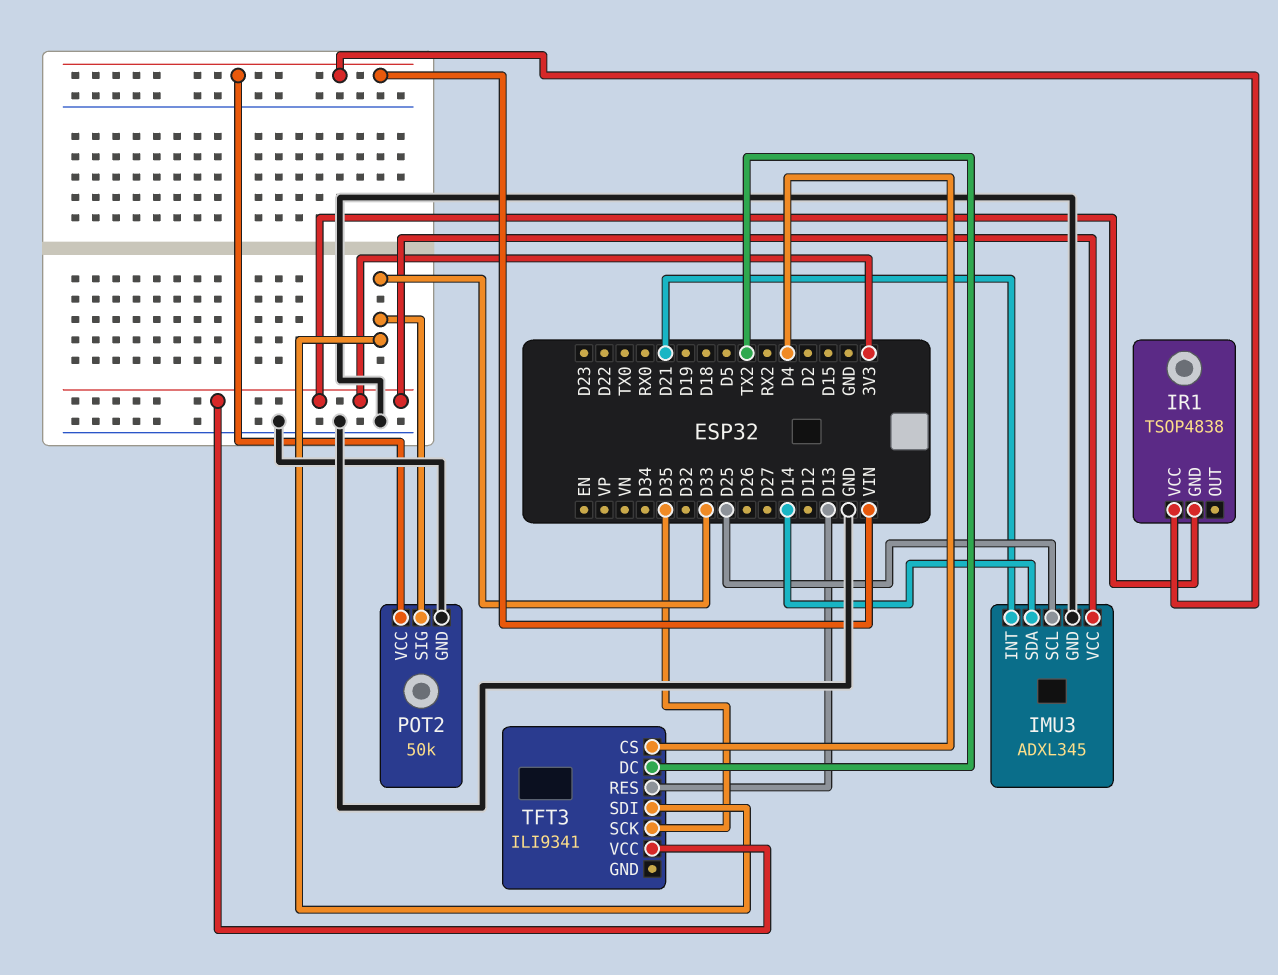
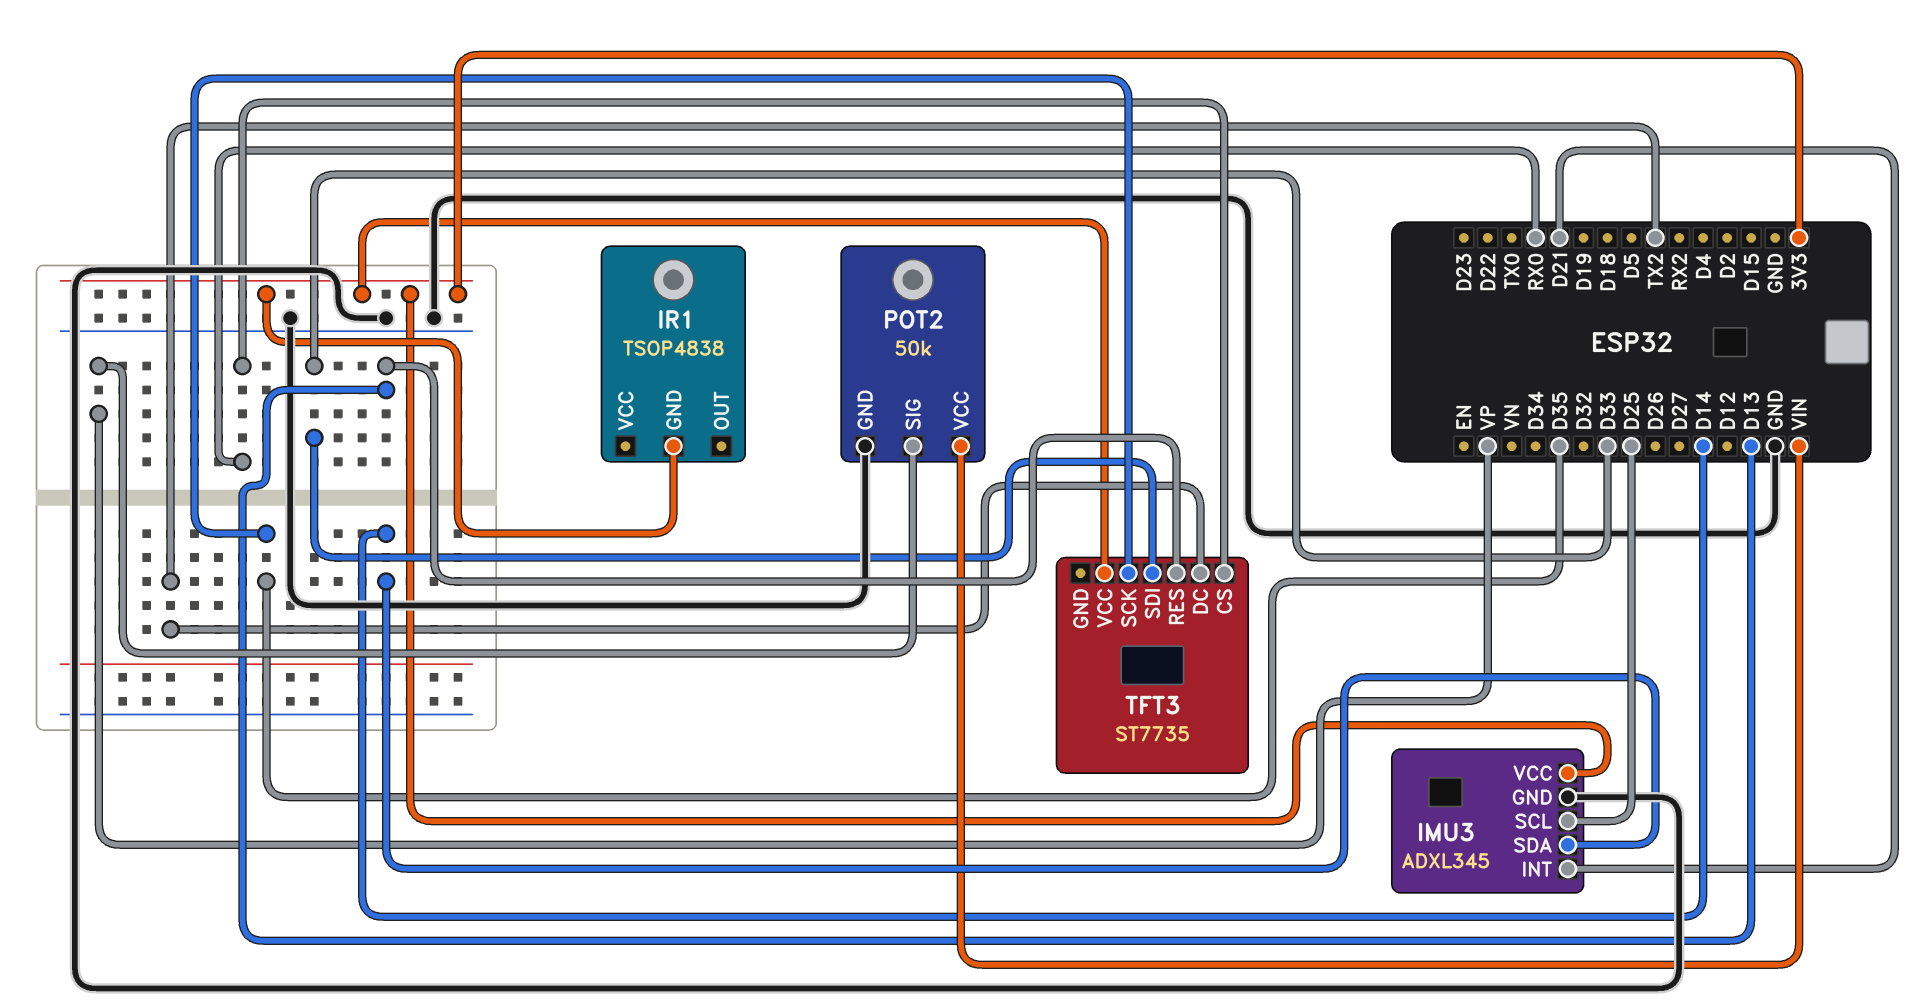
IR1 pin VCC: VIN -> none
POT2 pin SIG: D33 -> VP
TFT3: ILI9341 -> ST7735
TFT3 pin CS: D4 -> RX0

